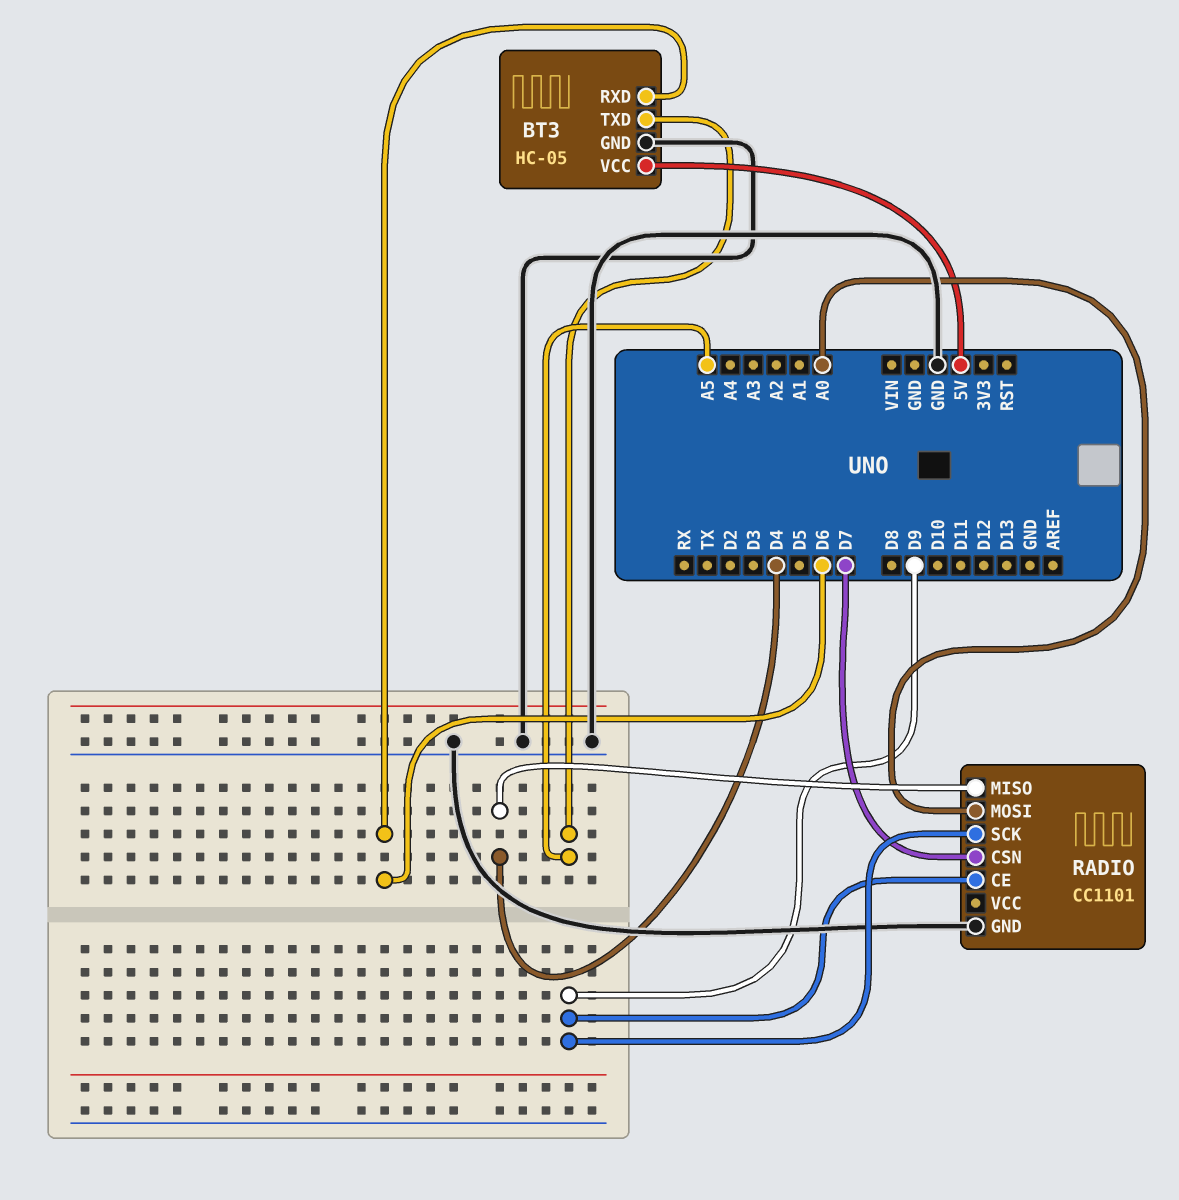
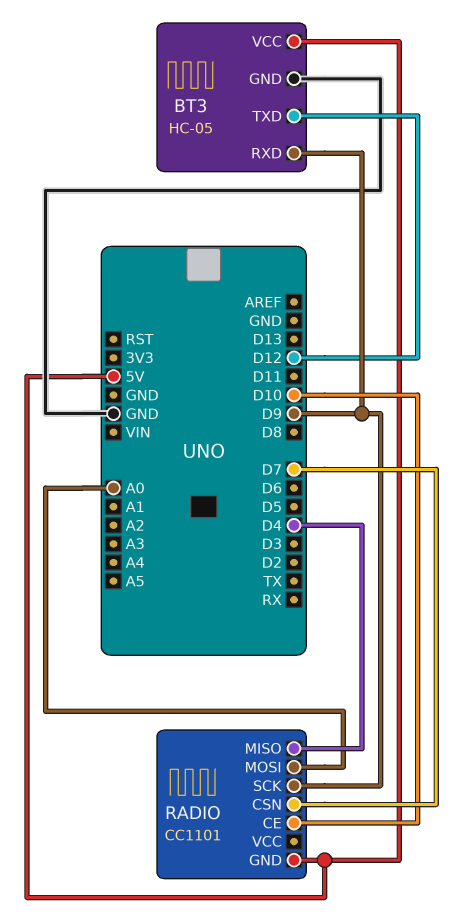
BT3 pin RXD: D6 -> D9
BT3 pin TXD: A5 -> D12
RADIO pin CE: D9 -> D10
RADIO pin GND: GND -> 5V

